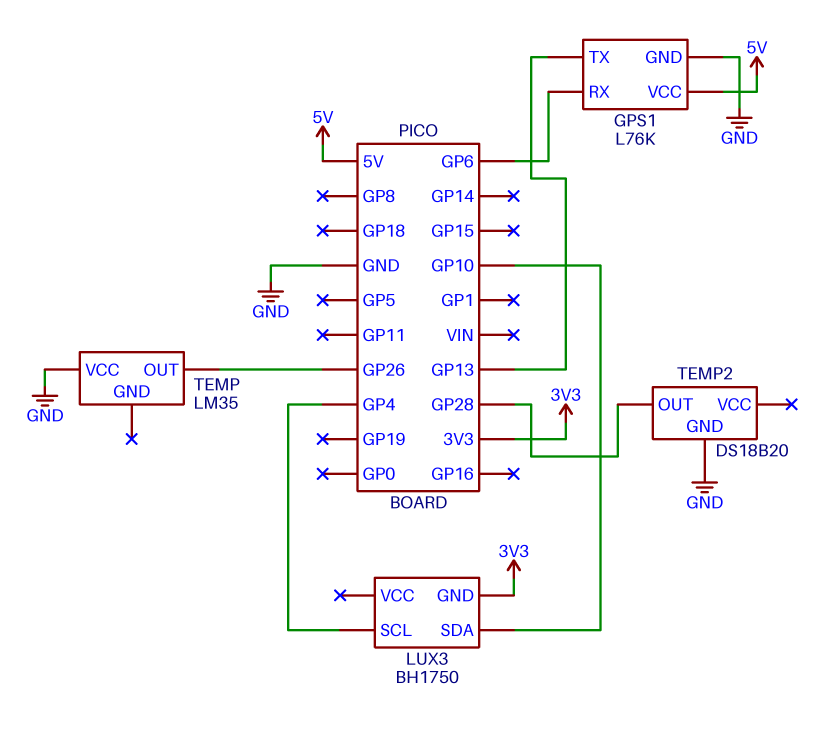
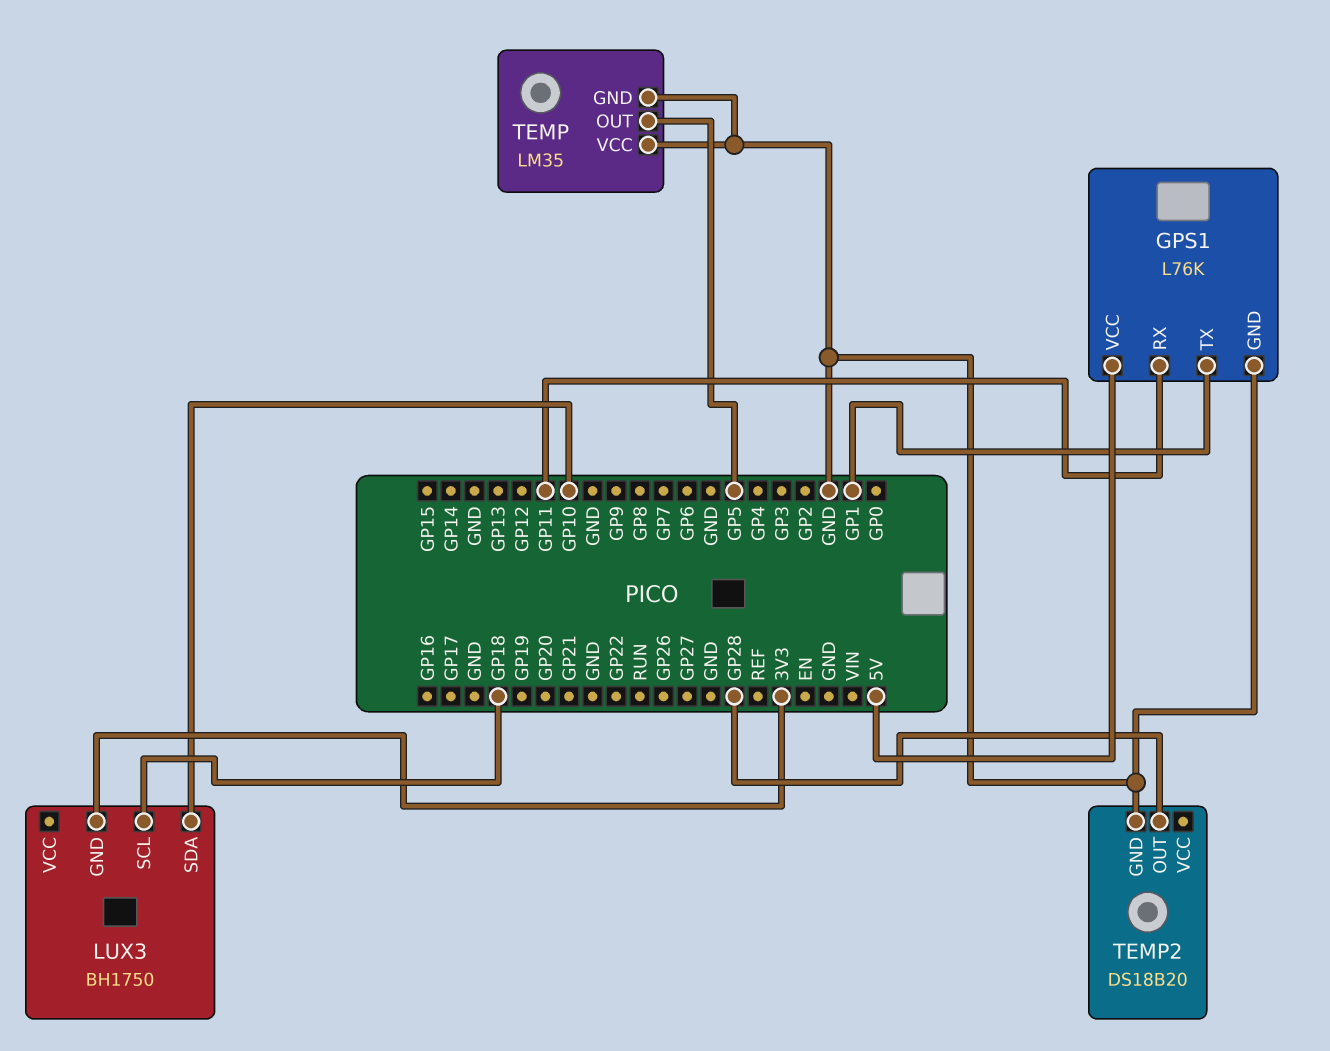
GPS1 pin RX: GP6 -> GP11
GPS1 pin TX: GP13 -> GP1
LUX3 pin SCL: GP4 -> GP18
TEMP pin GND: none -> GND
TEMP pin OUT: GP26 -> GP5

